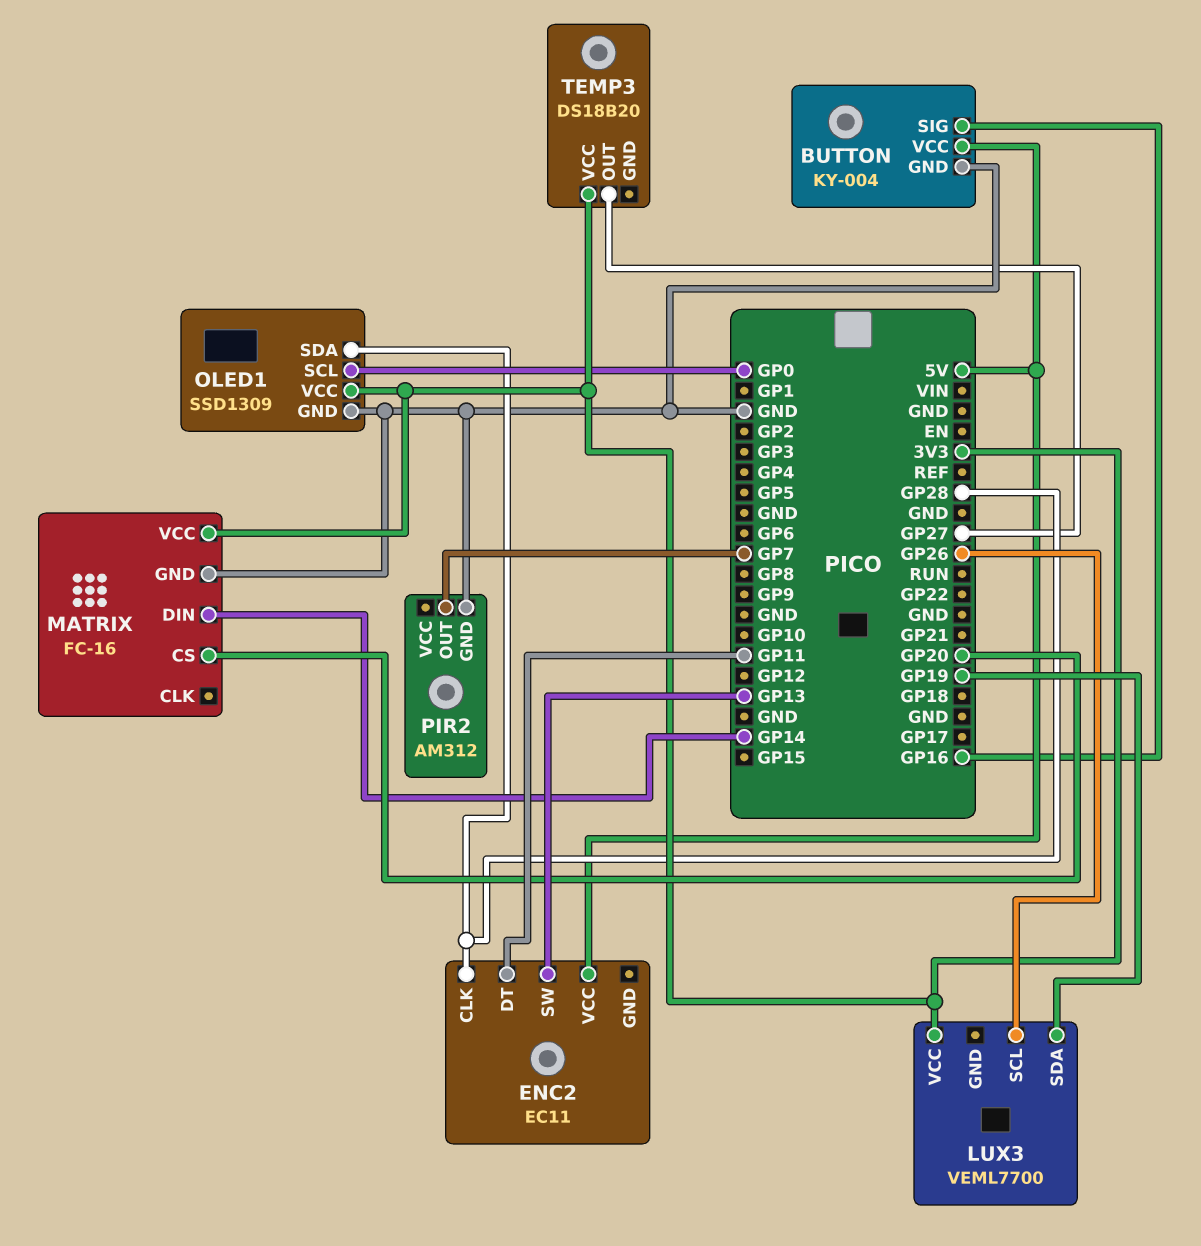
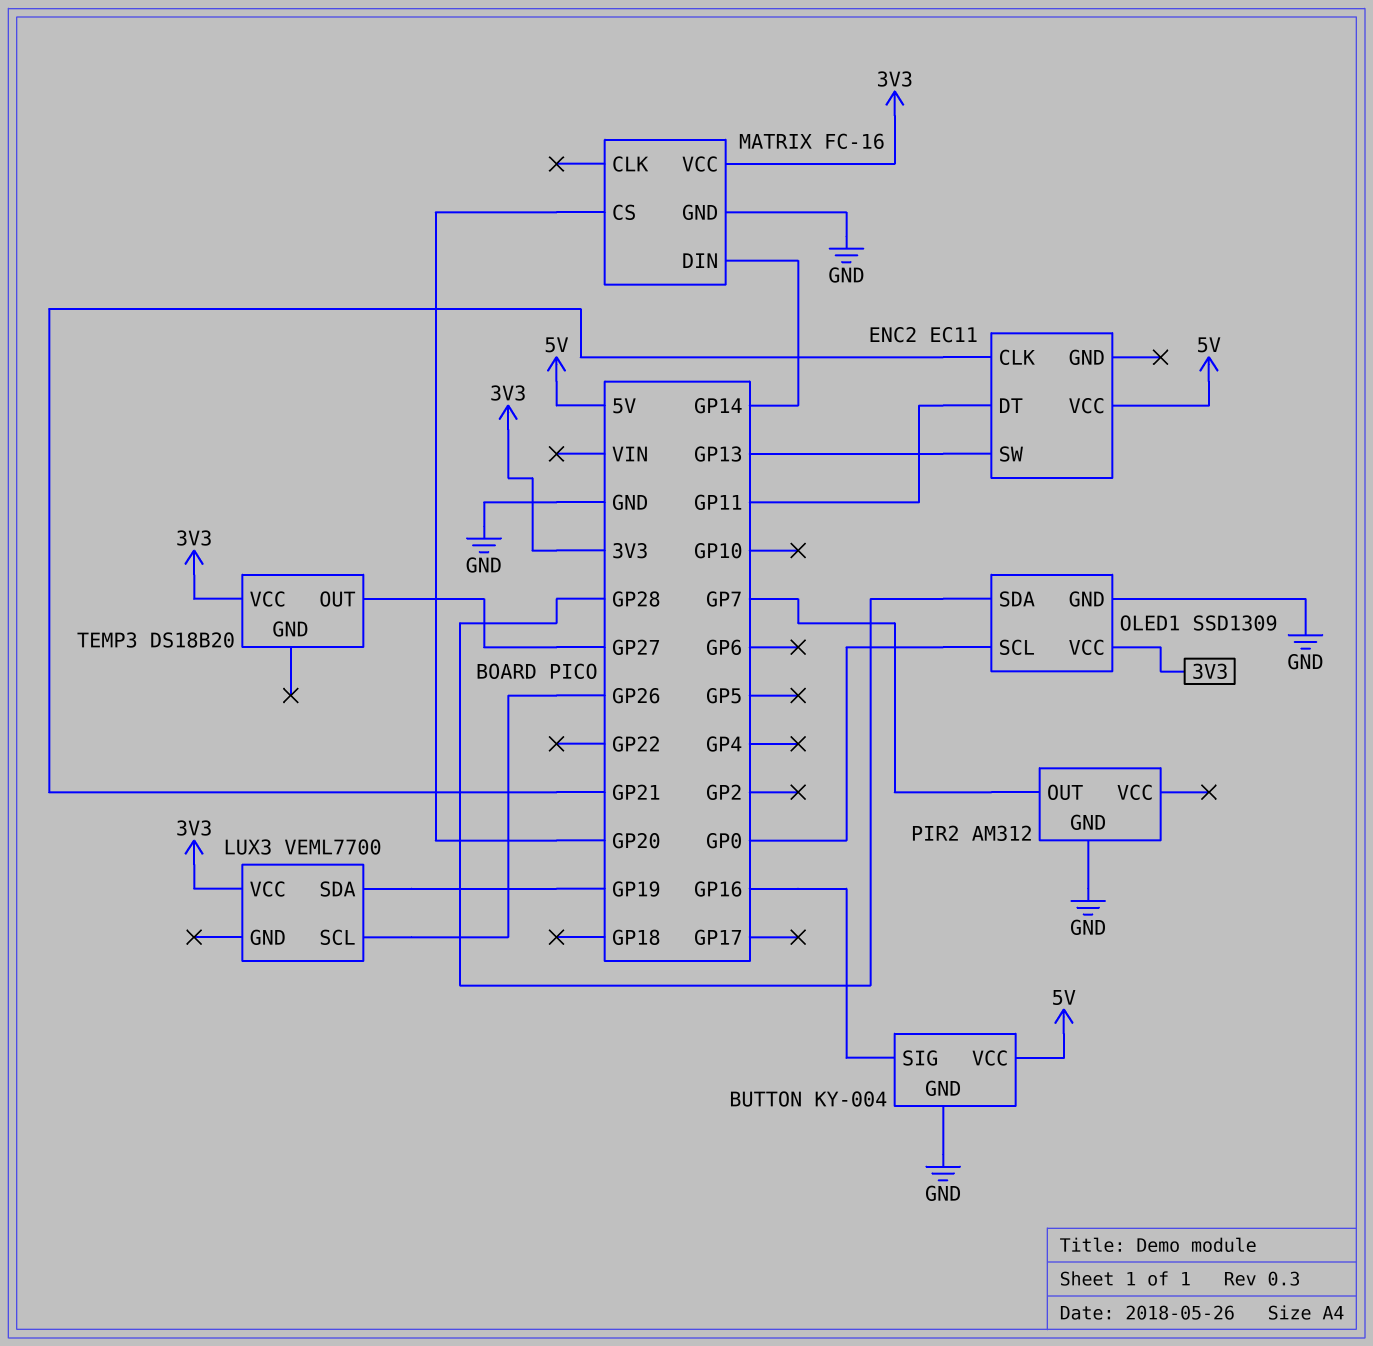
ENC2 pin CLK: GP28 -> GP21

